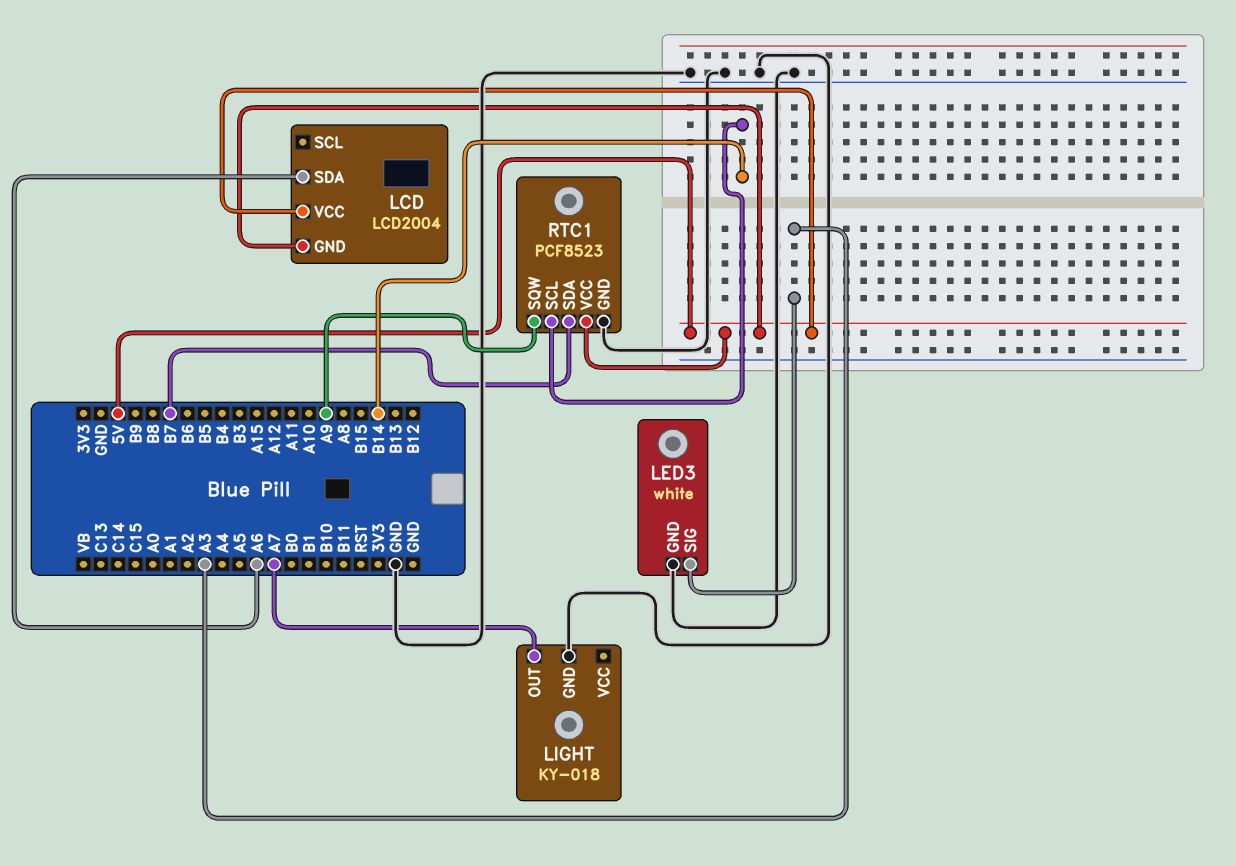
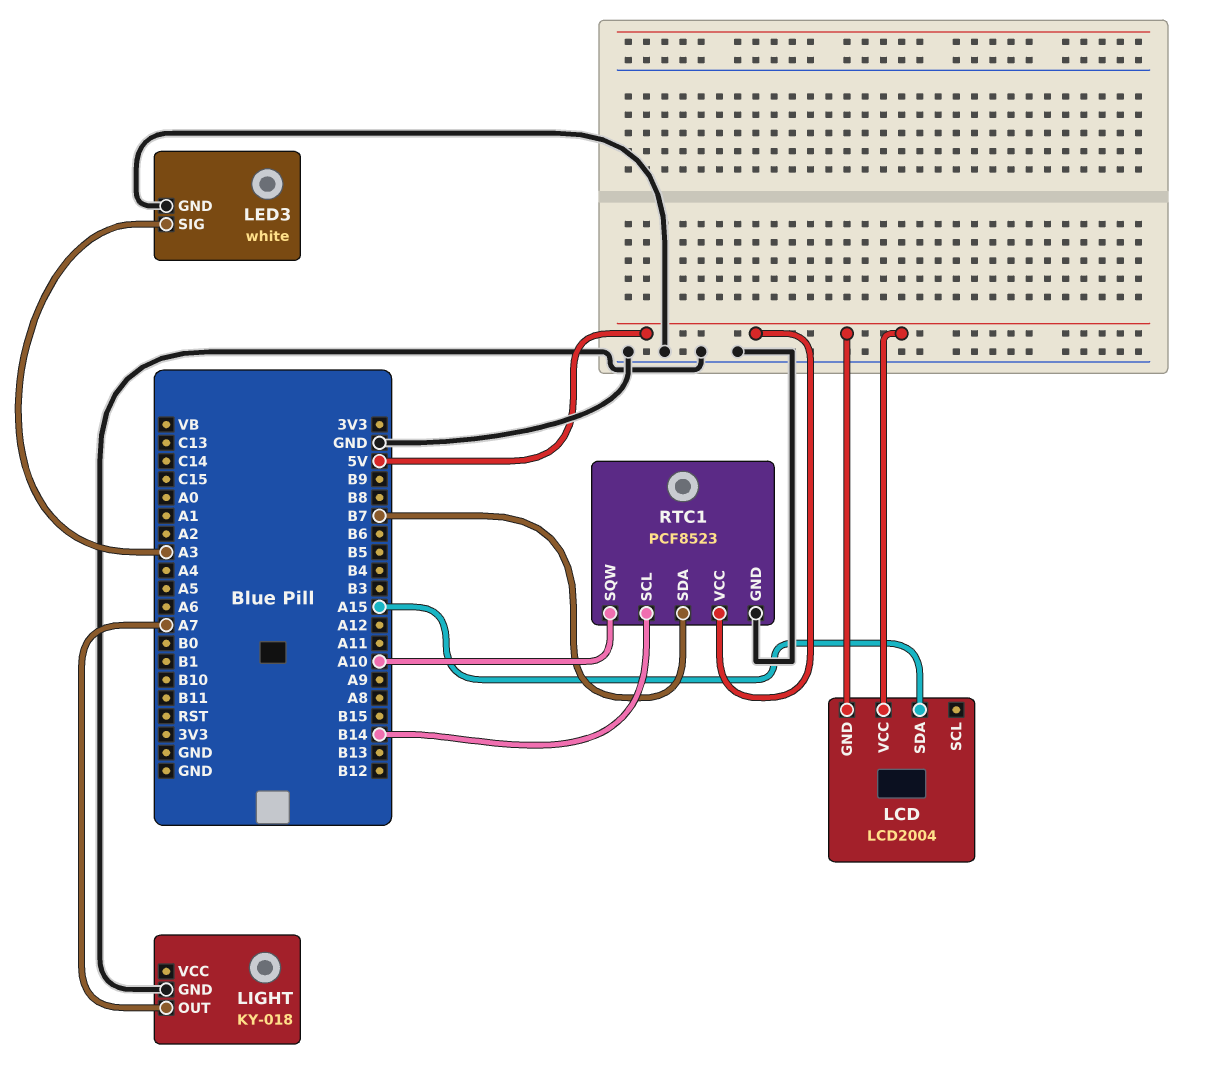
LCD pin SDA: A6 -> A15
RTC1 pin SQW: A9 -> A10

